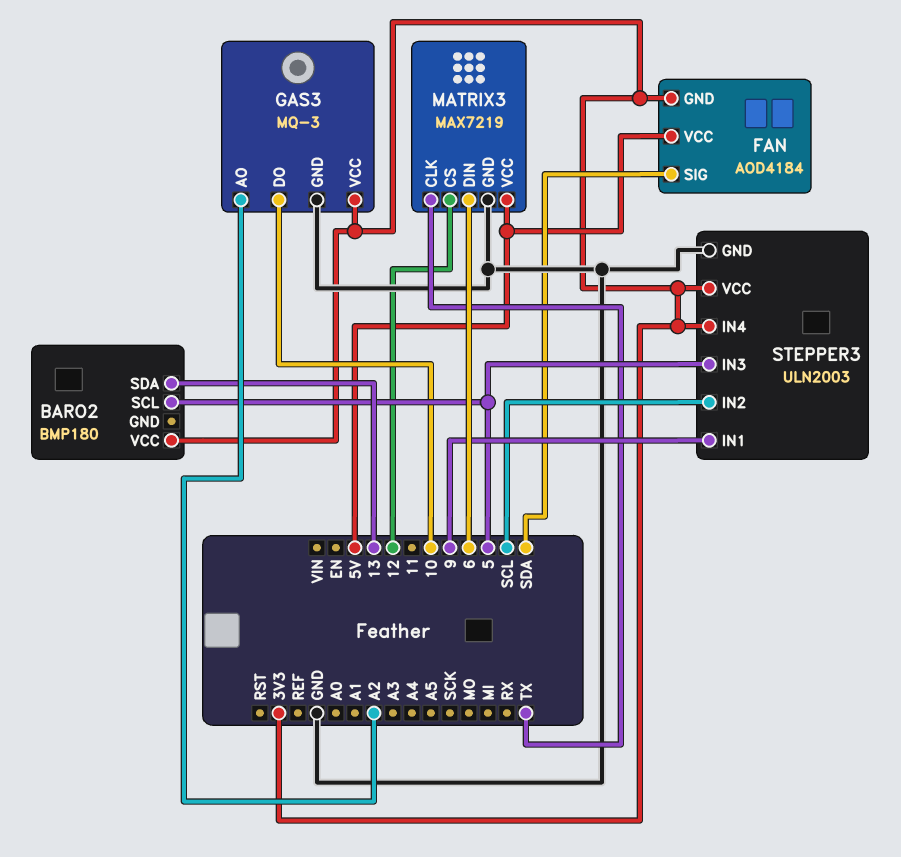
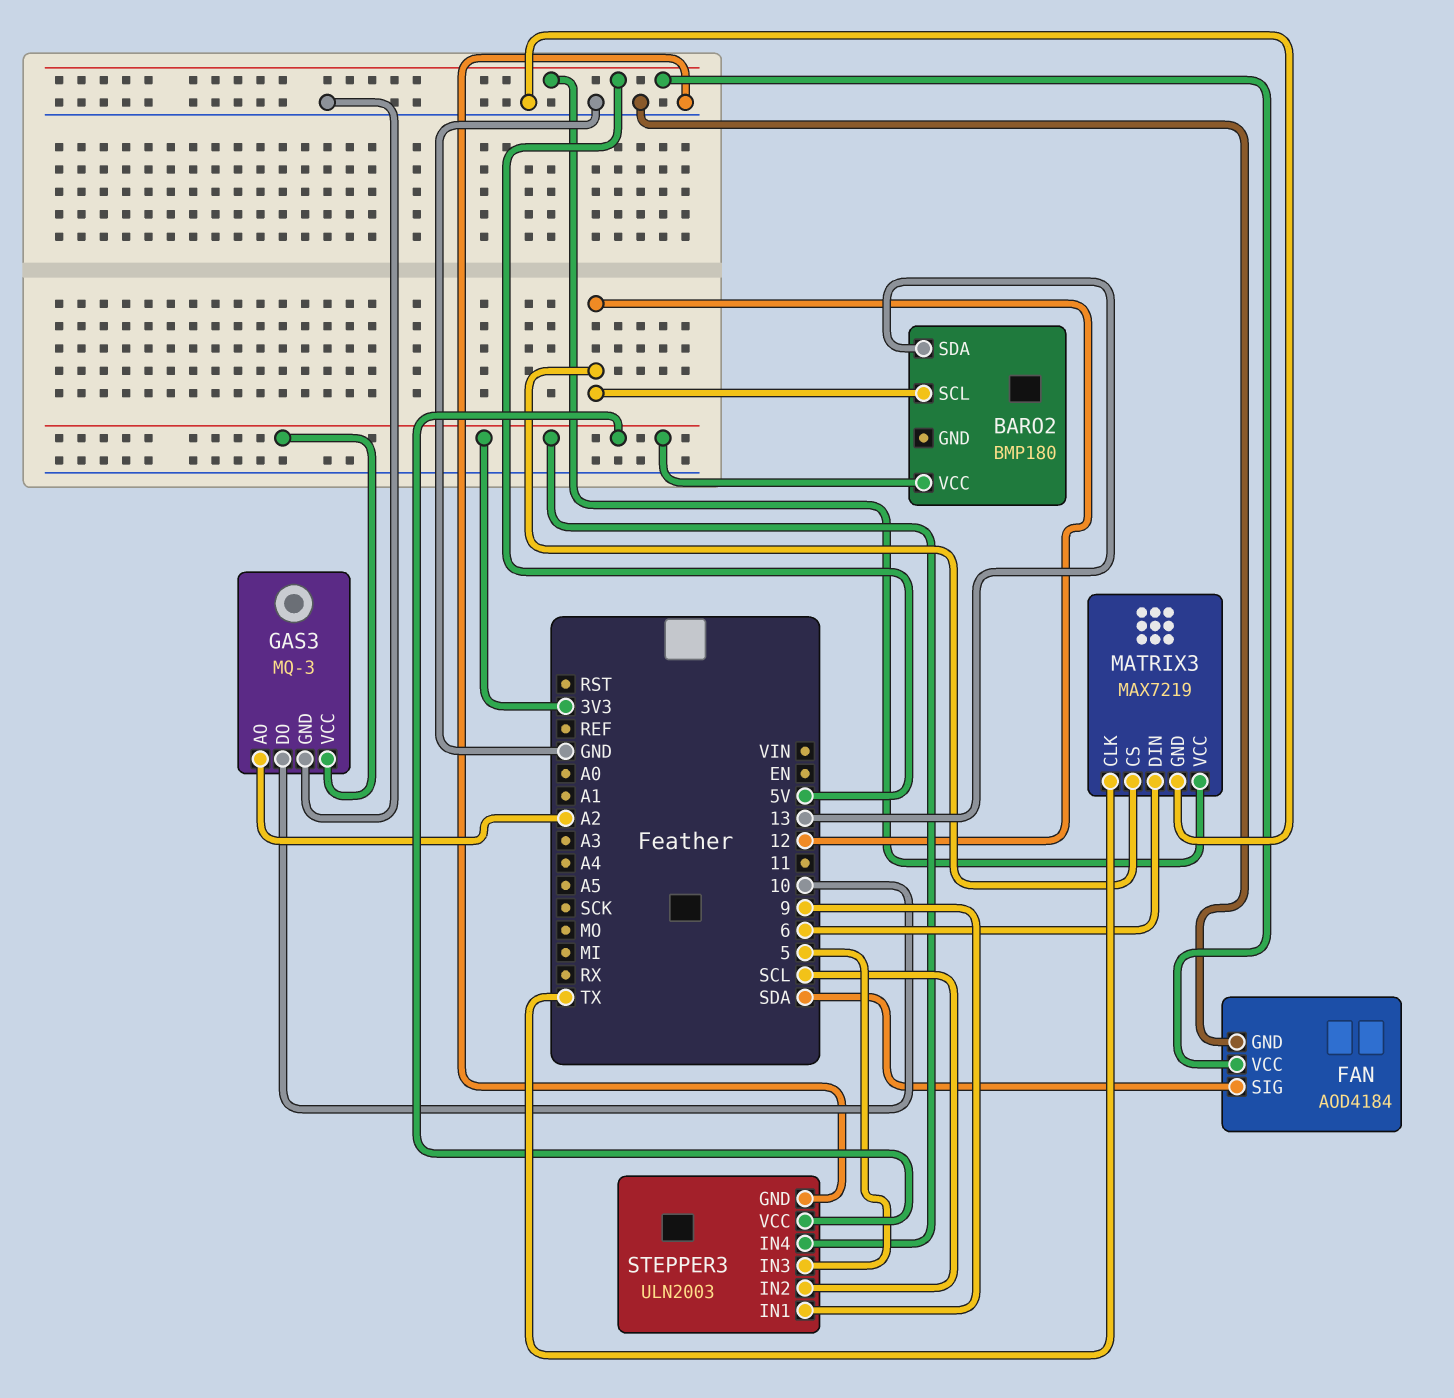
BARO2 pin SCL: 5 -> 12
FAN pin GND: 3V3 -> GND

